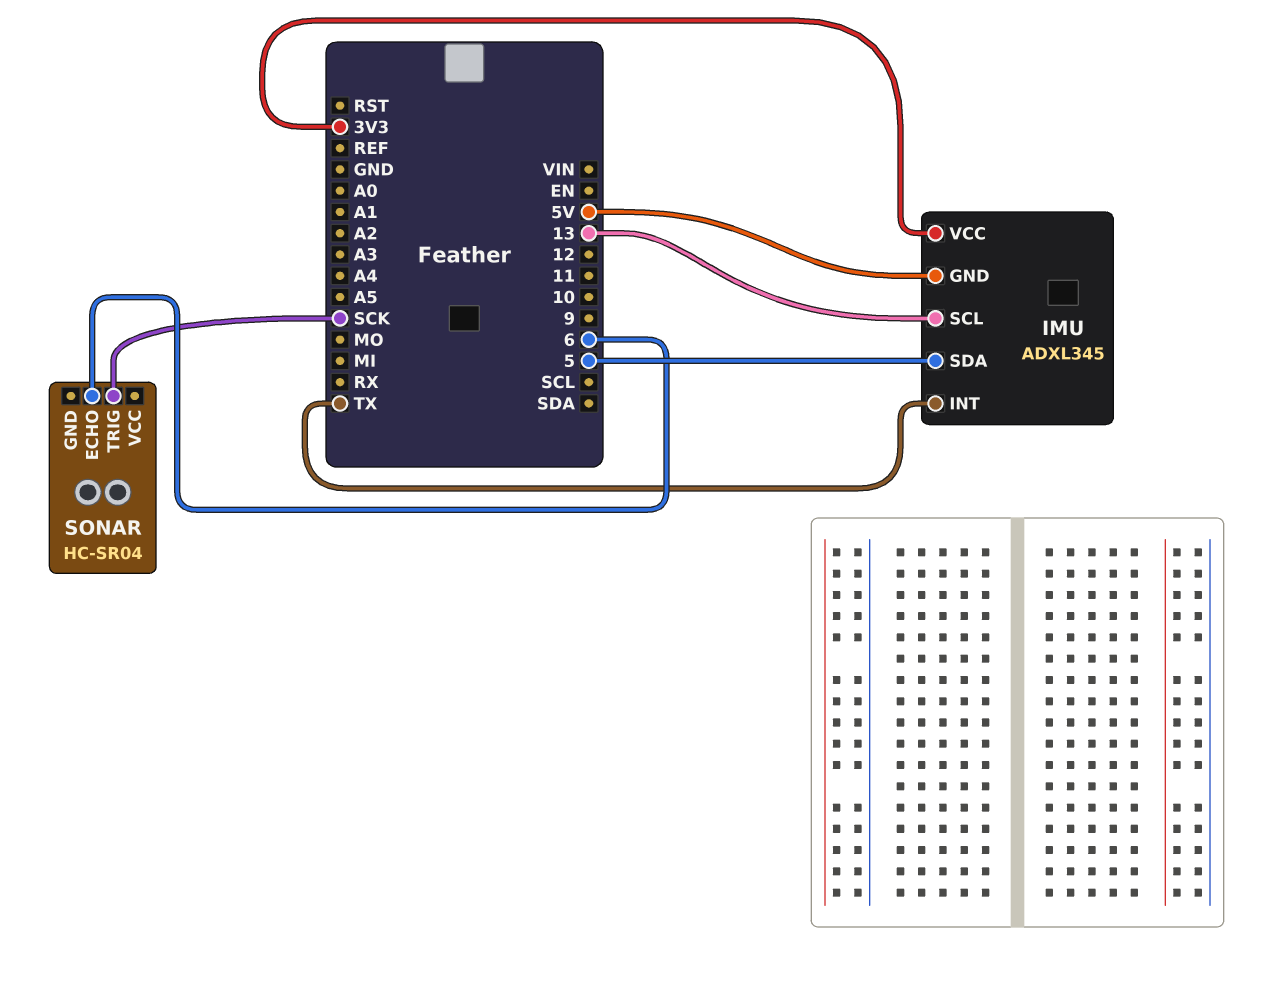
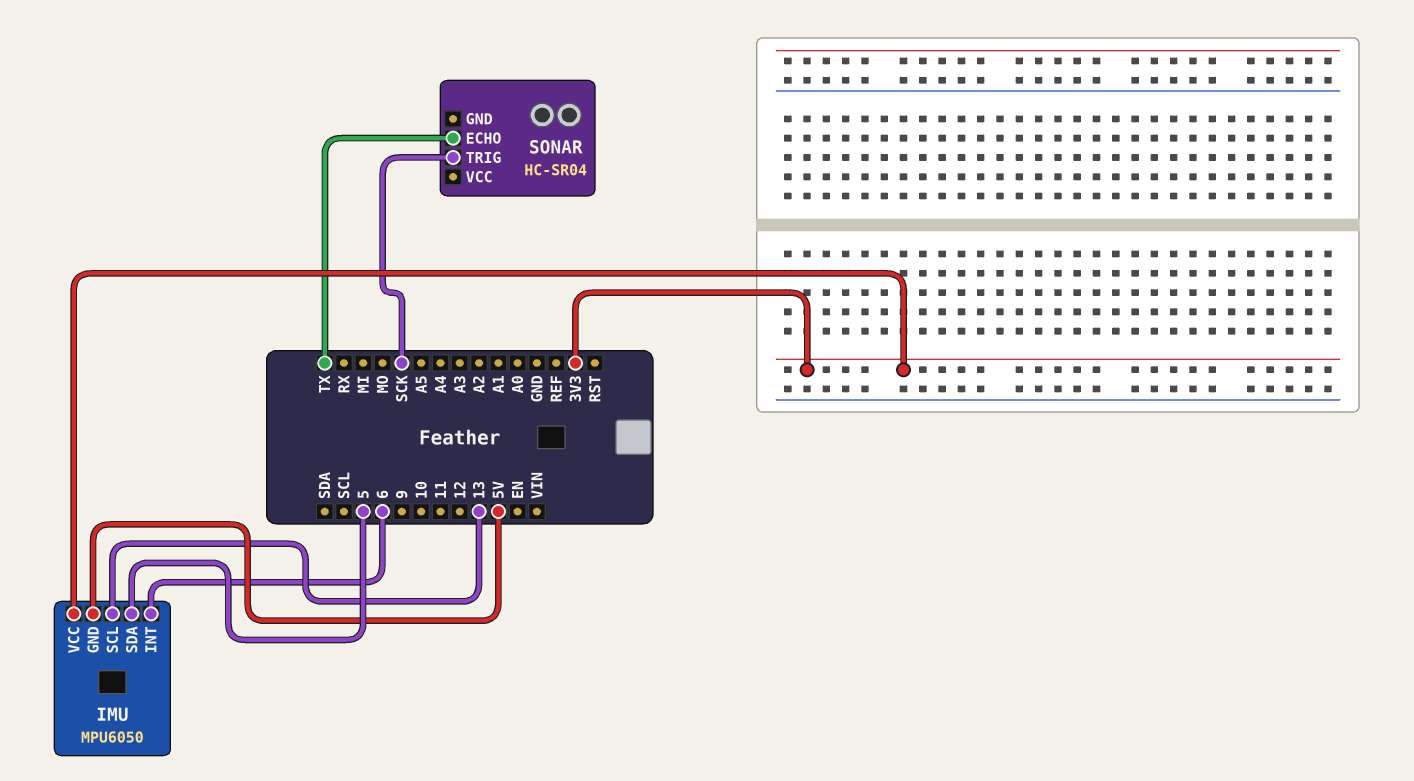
IMU: ADXL345 -> MPU6050
IMU pin INT: TX -> 6
SONAR pin ECHO: 6 -> TX

